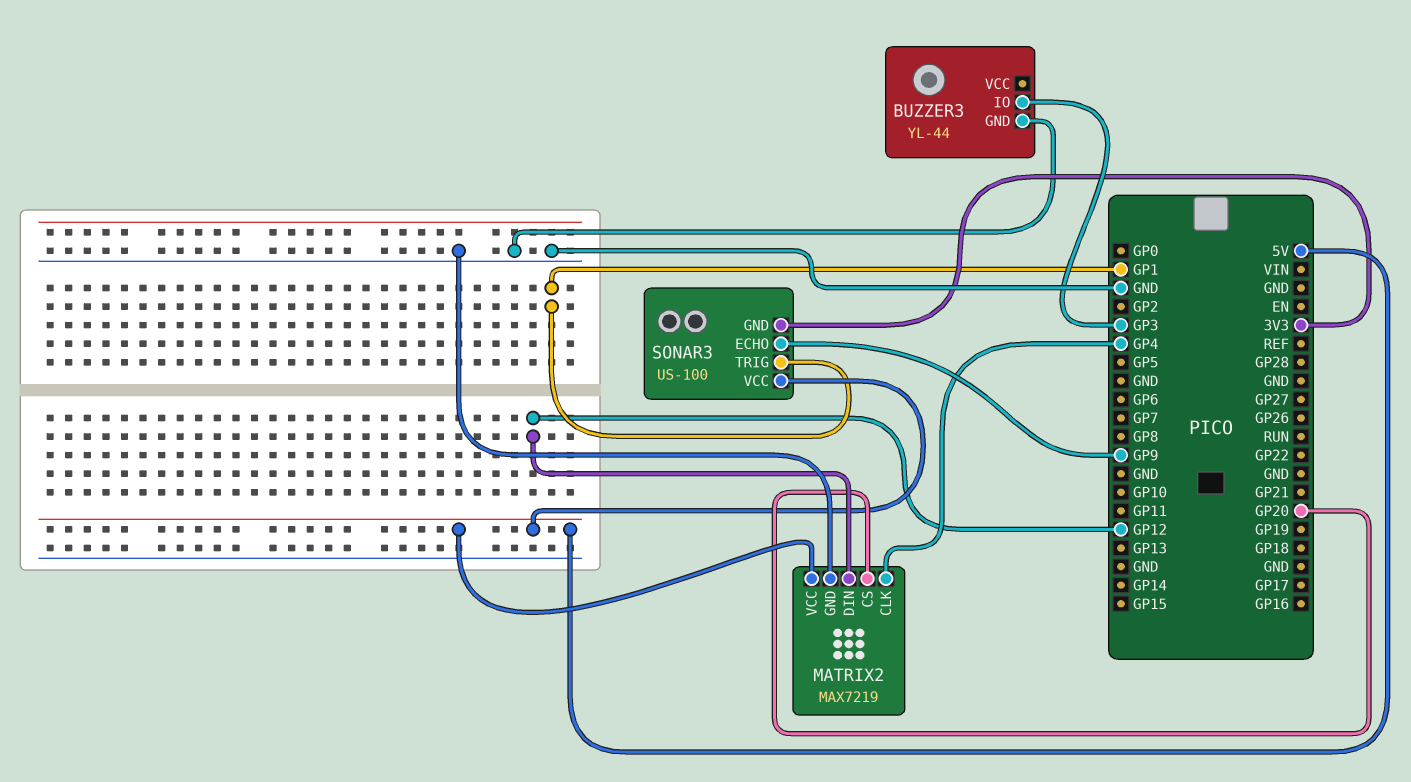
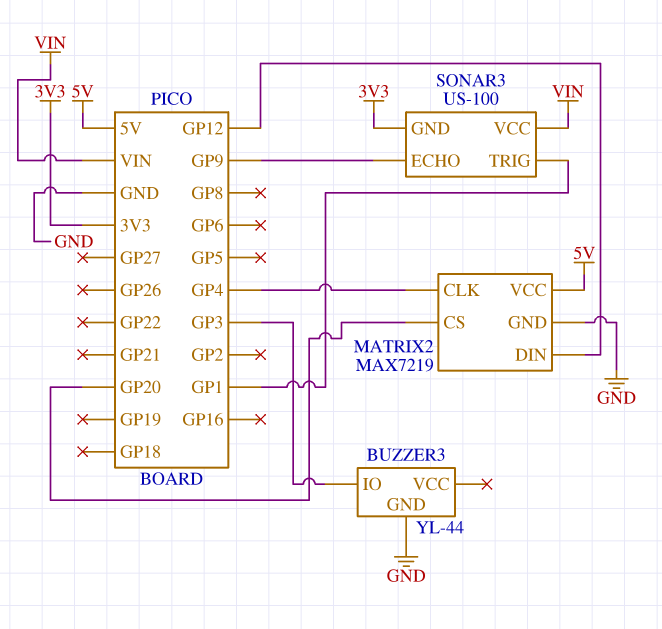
SONAR3 pin VCC: 5V -> VIN

